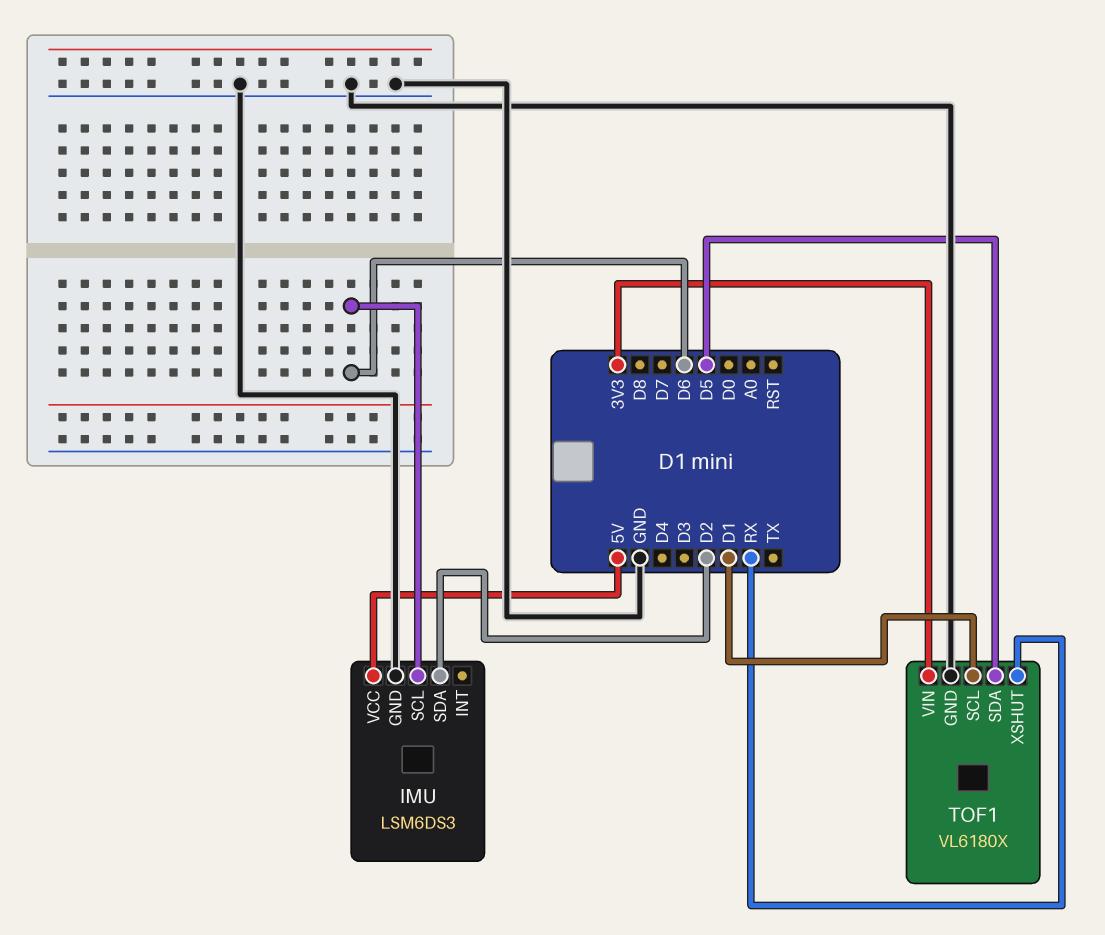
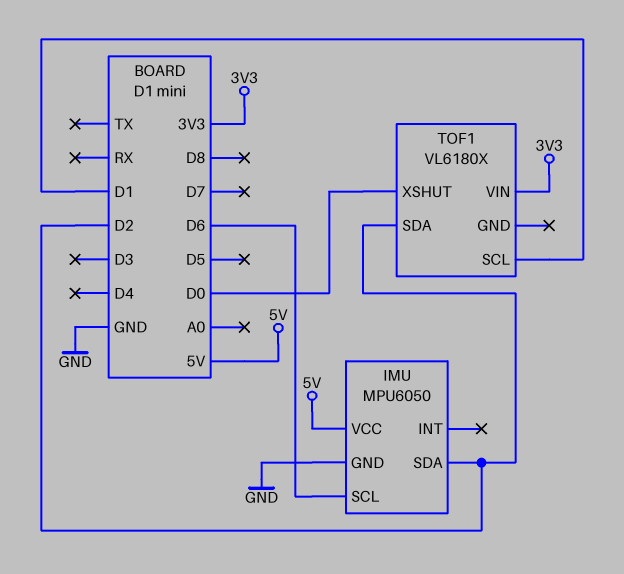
IMU: LSM6DS3 -> MPU6050
TOF1 pin GND: GND -> none
TOF1 pin SDA: D5 -> D2
TOF1 pin XSHUT: RX -> D0

